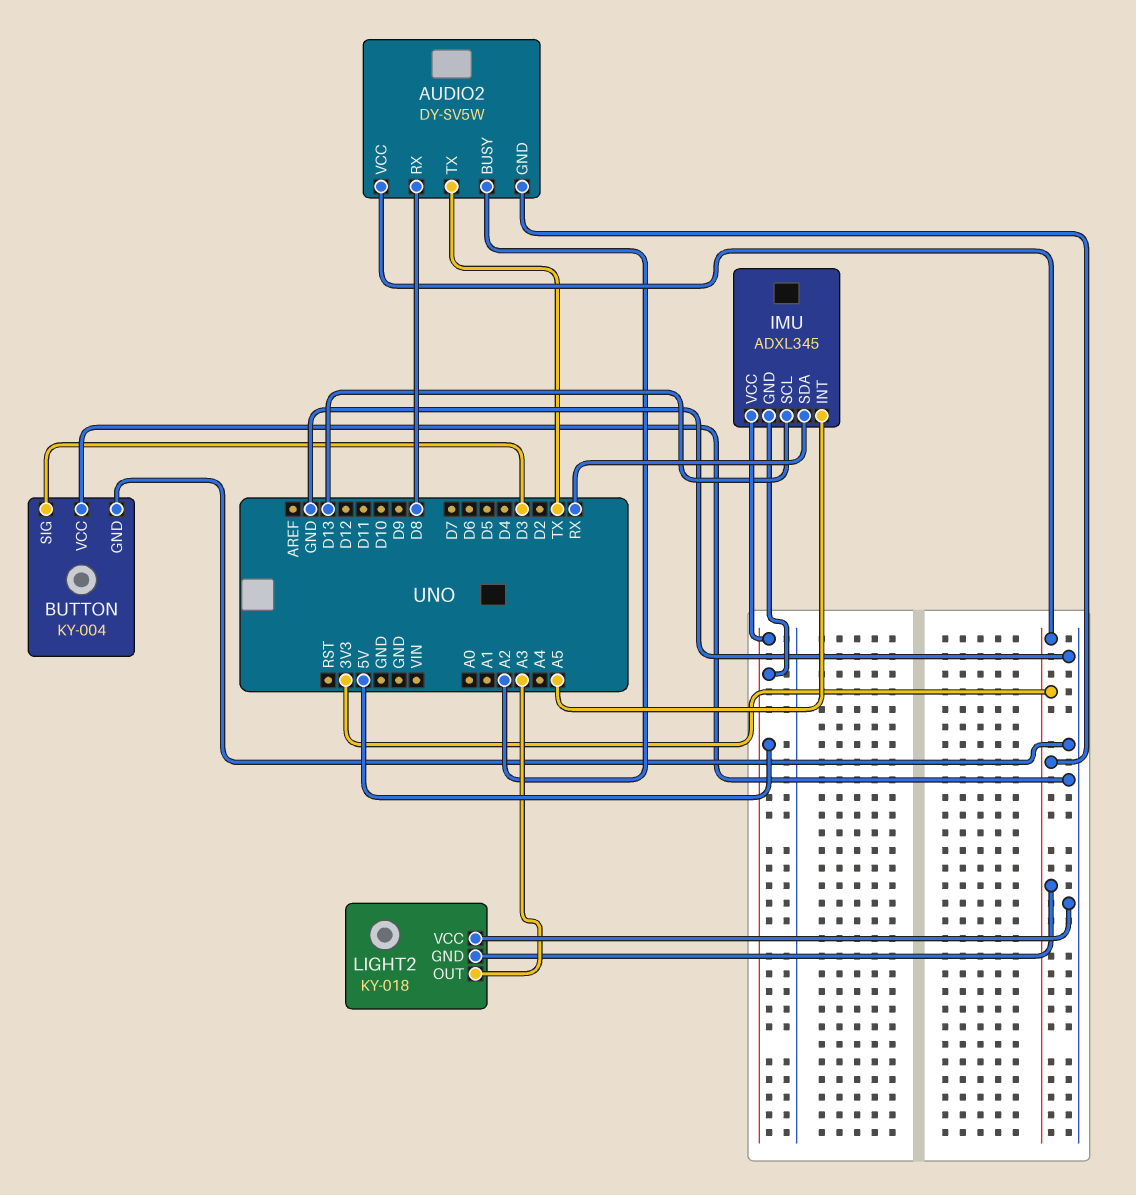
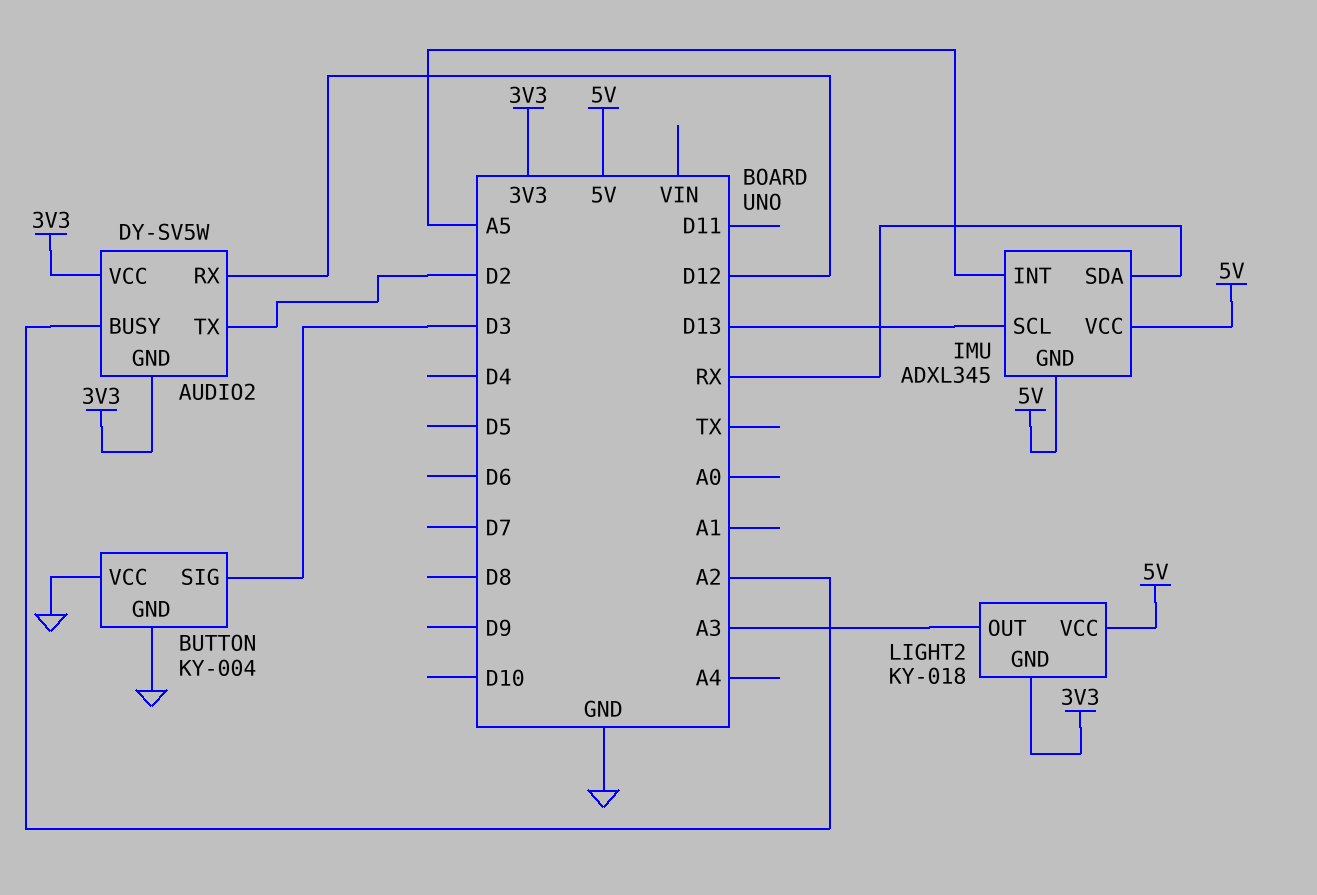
AUDIO2 pin RX: D8 -> D12
AUDIO2 pin TX: TX -> D2
LIGHT2 pin VCC: GND -> 5V

